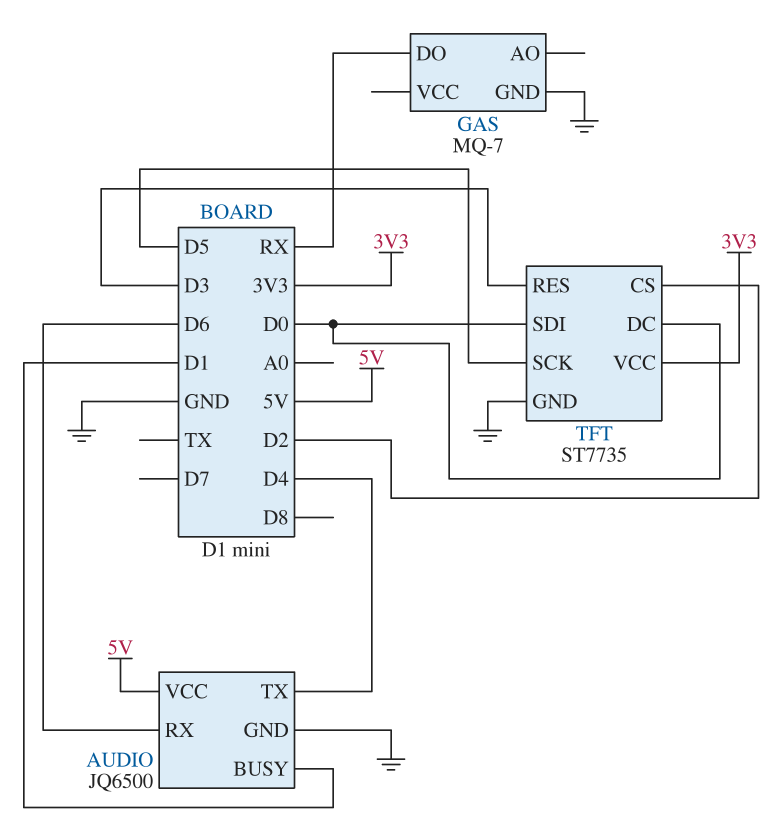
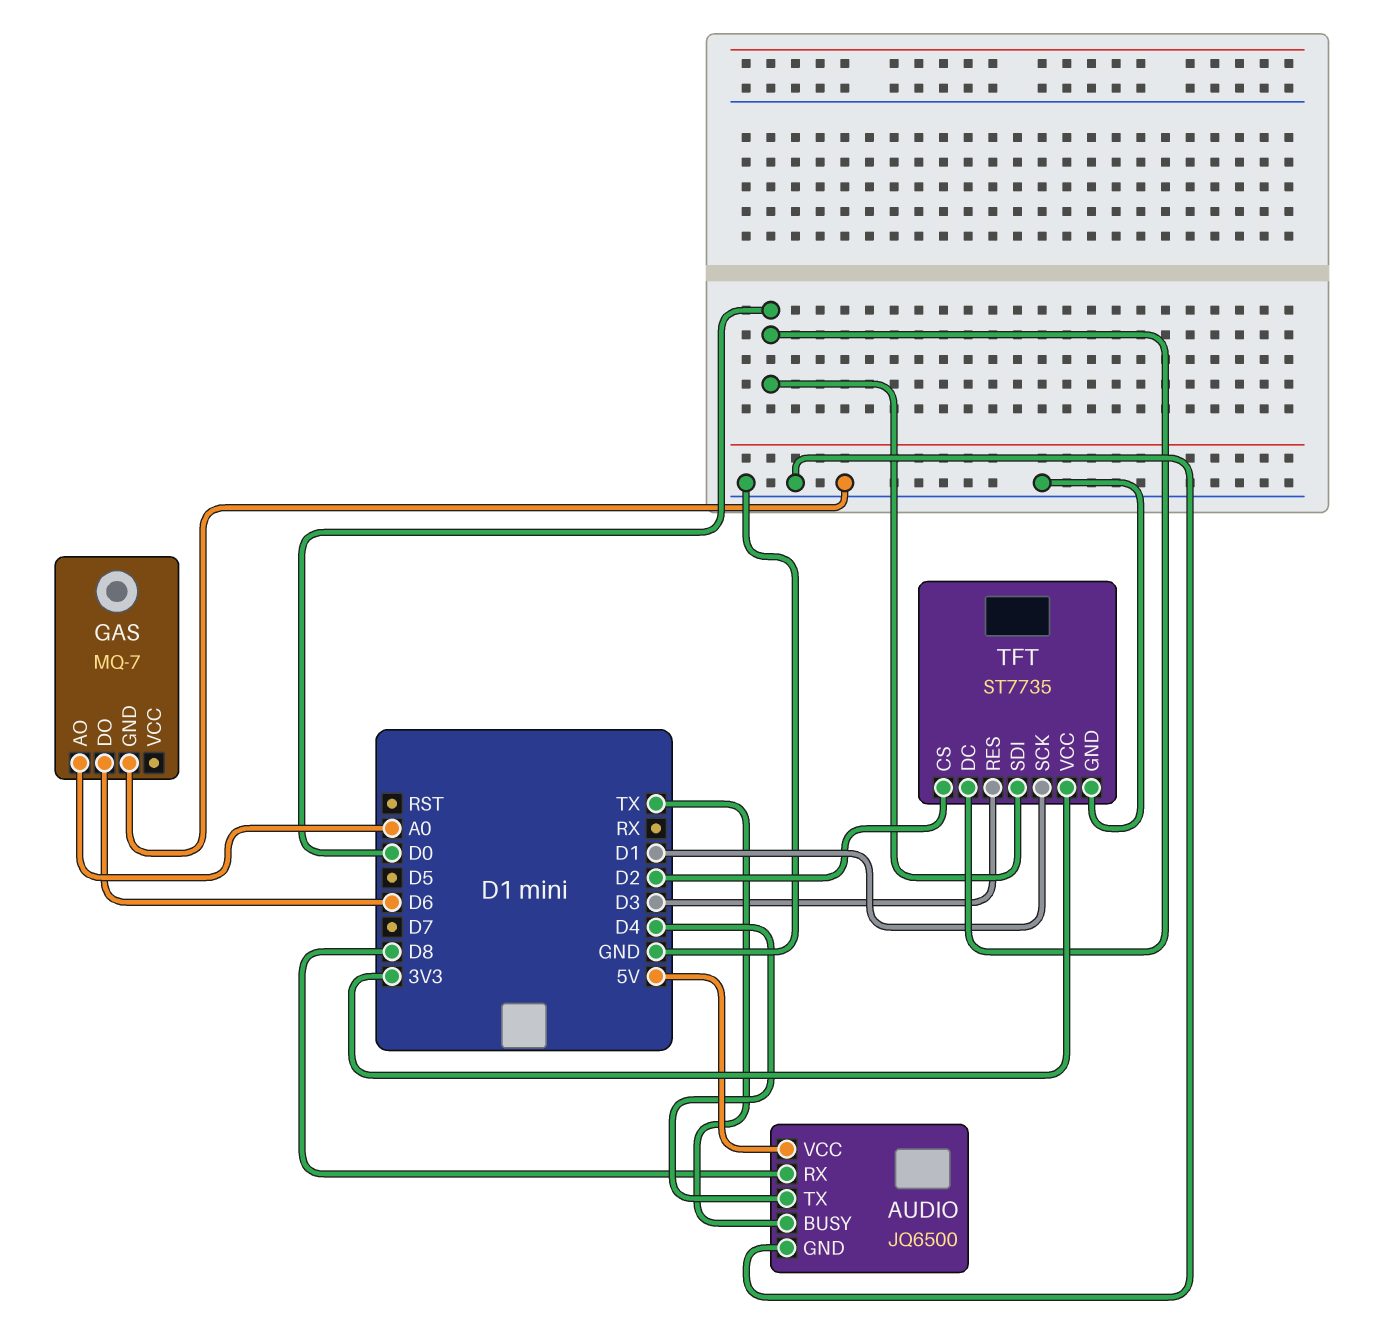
AUDIO pin BUSY: D1 -> TX
AUDIO pin RX: D6 -> D8
GAS pin AO: none -> A0
GAS pin DO: RX -> D6
TFT pin SCK: D5 -> D1

